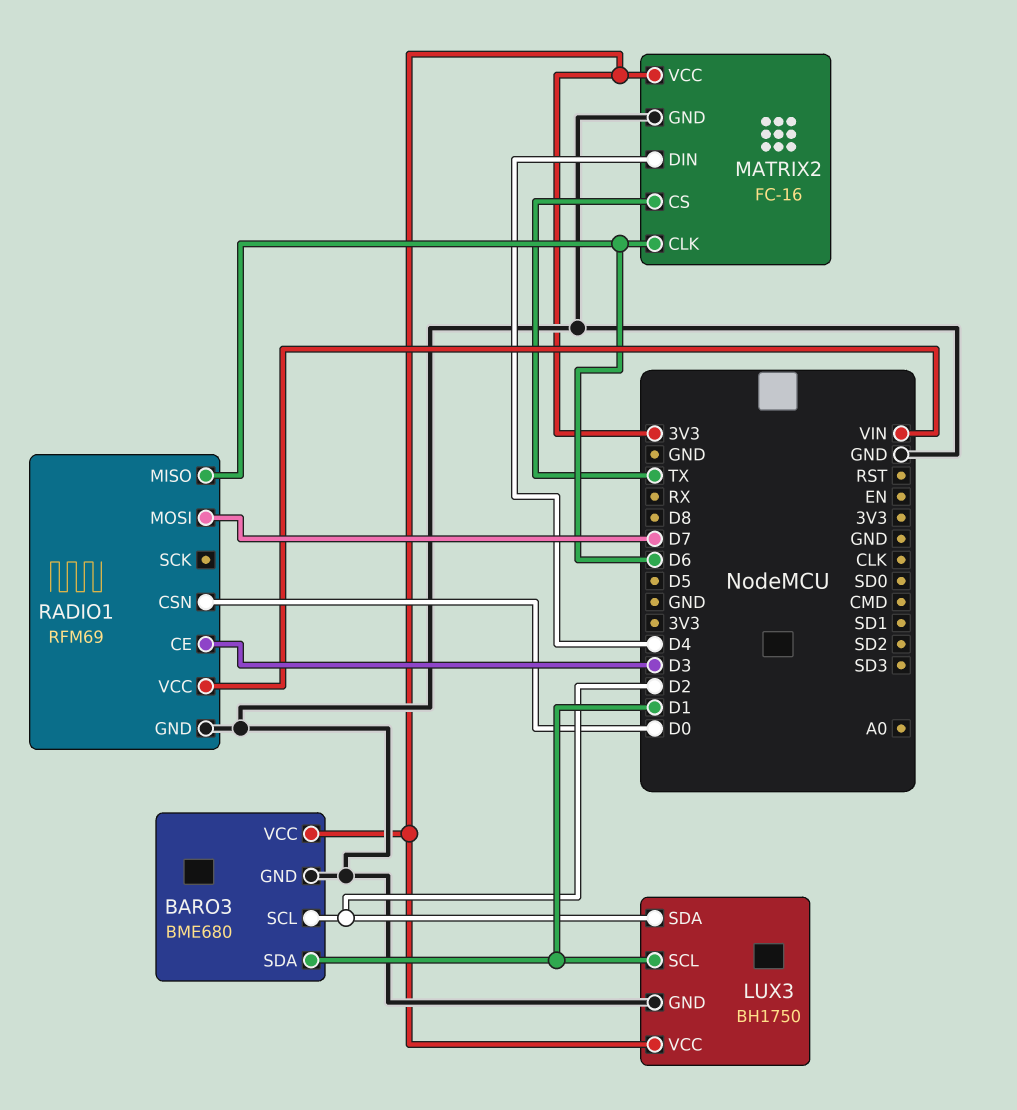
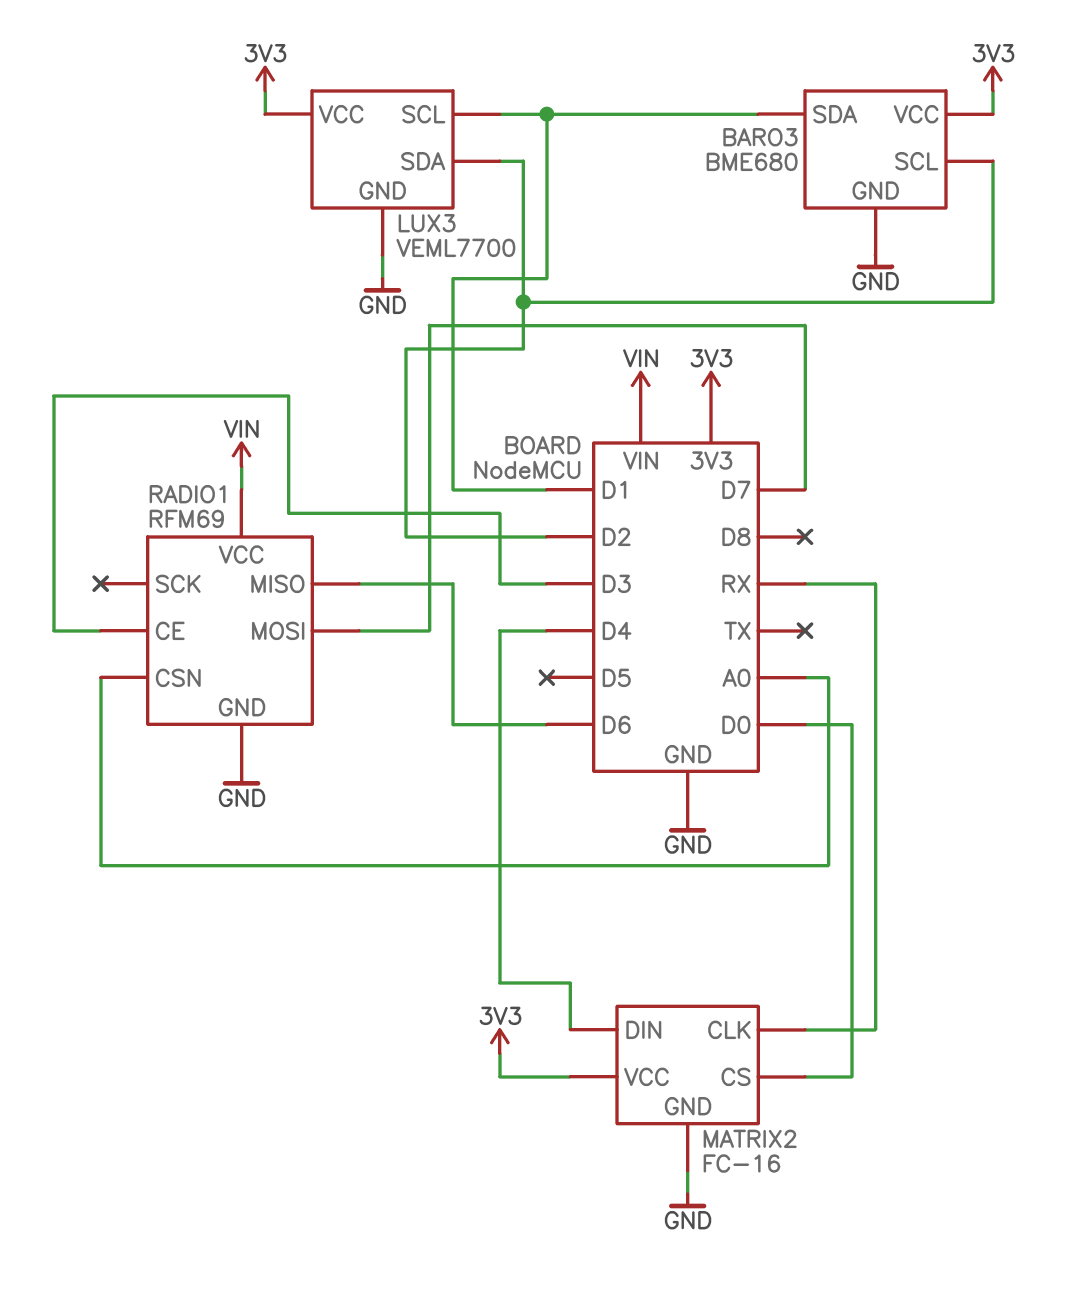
LUX3: BH1750 -> VEML7700
MATRIX2 pin CLK: D6 -> RX
MATRIX2 pin CS: TX -> D0
RADIO1 pin CSN: D0 -> A0

